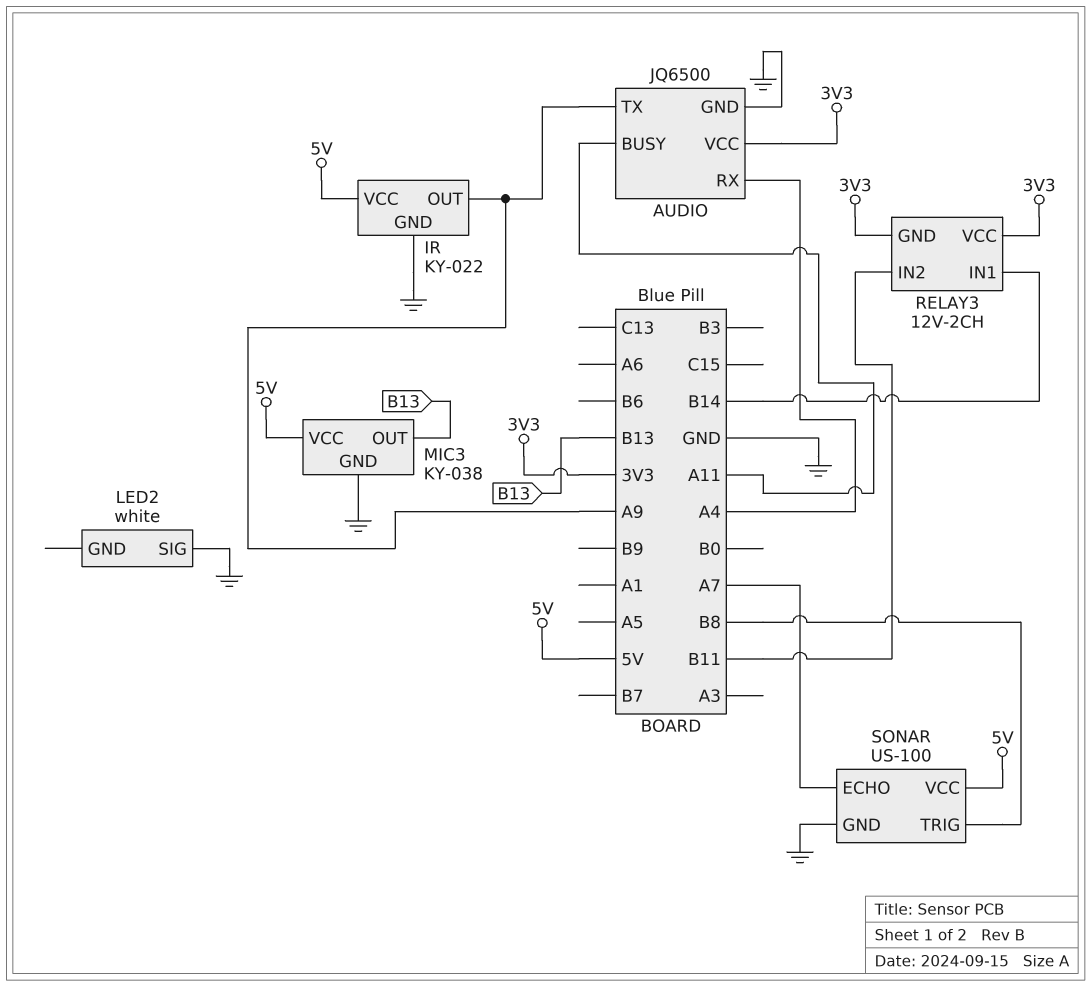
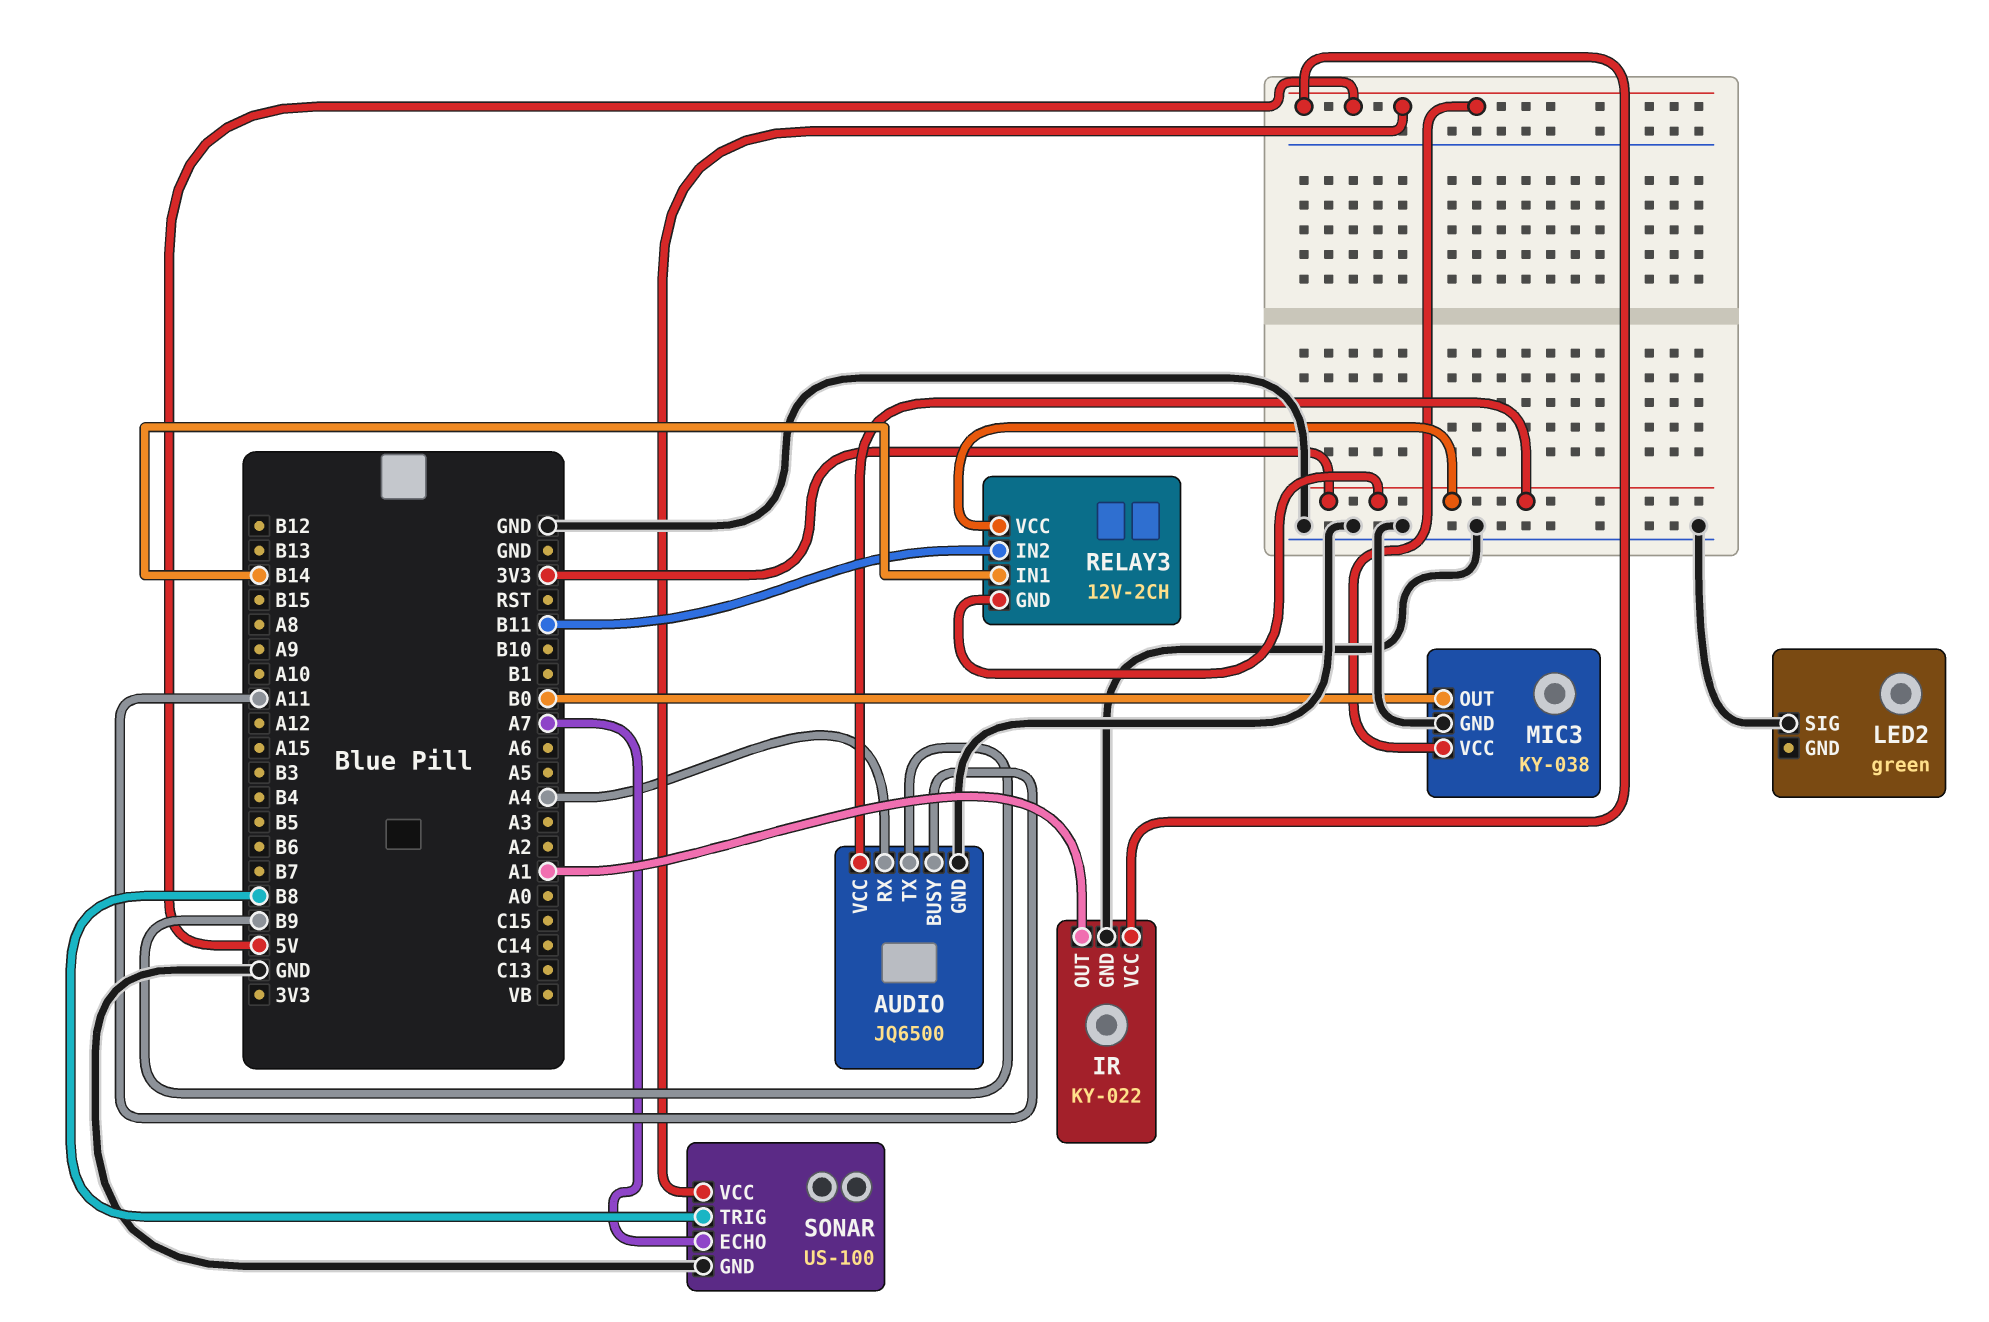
AUDIO pin TX: A9 -> B9
IR pin OUT: A9 -> A1
LED2: white -> green
MIC3 pin OUT: B13 -> B0

